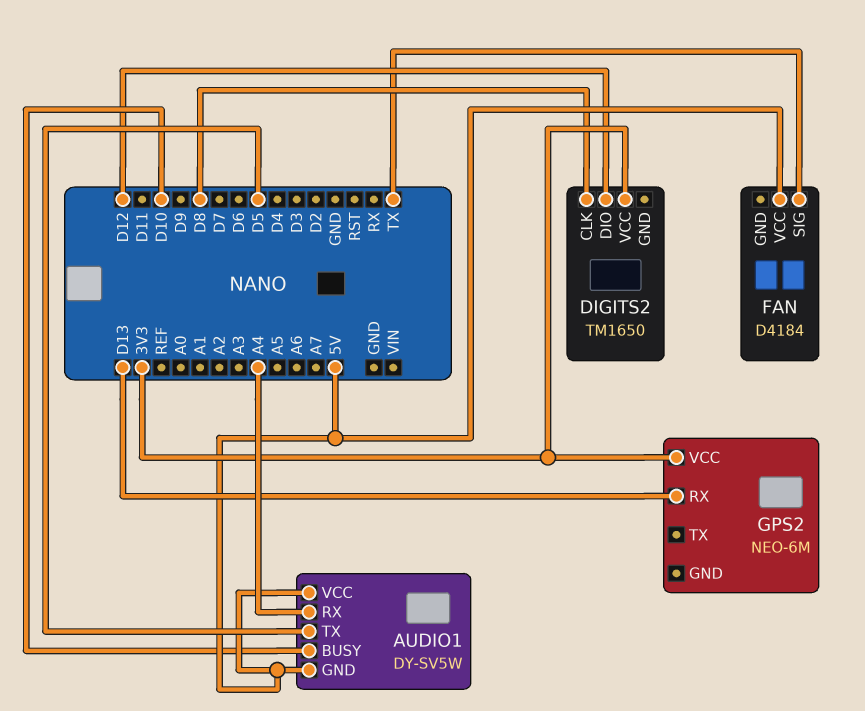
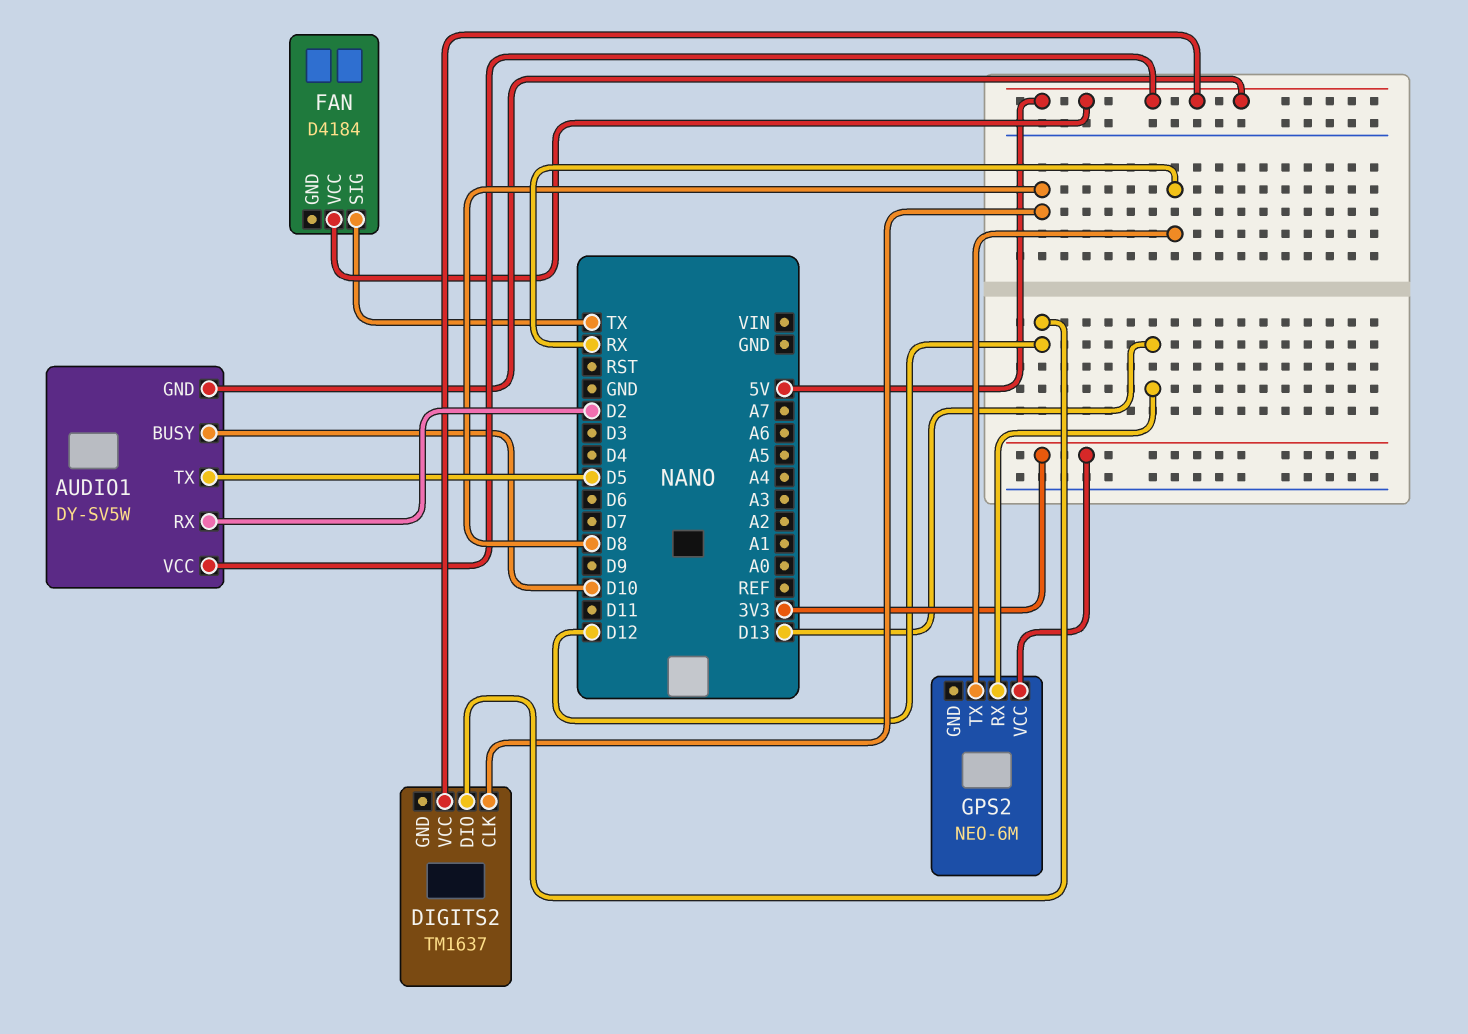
AUDIO1 pin RX: A4 -> D2
DIGITS2: TM1650 -> TM1637
DIGITS2 pin VCC: 3V3 -> 5V
GPS2 pin TX: none -> RX

